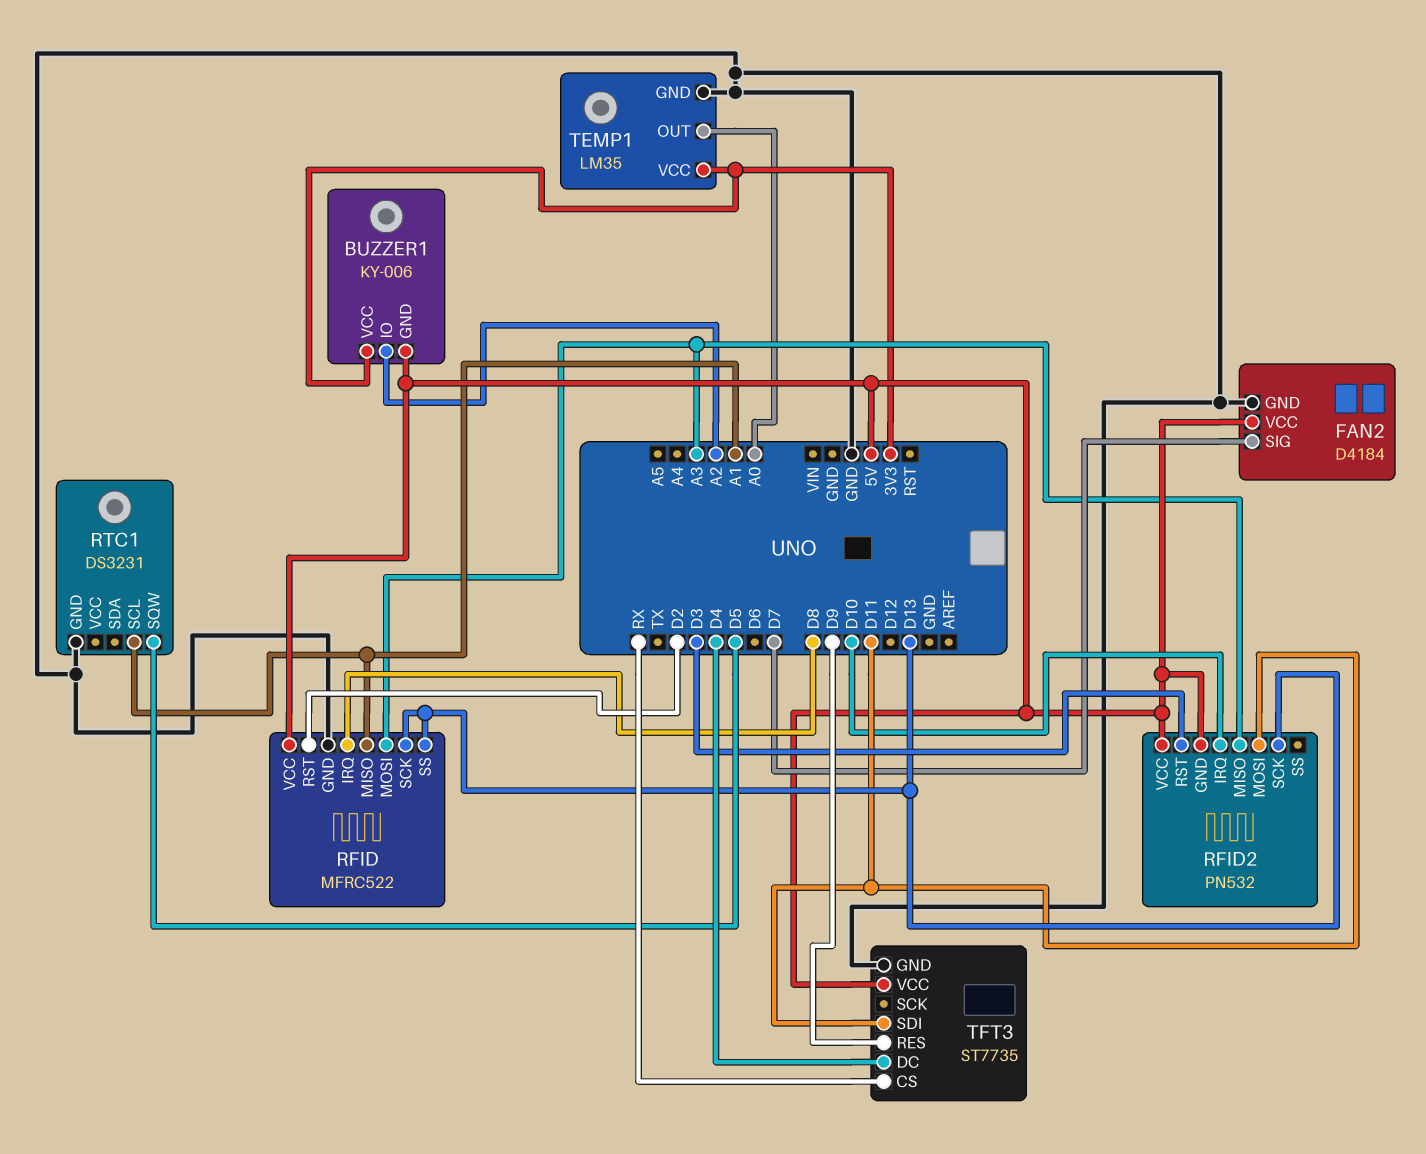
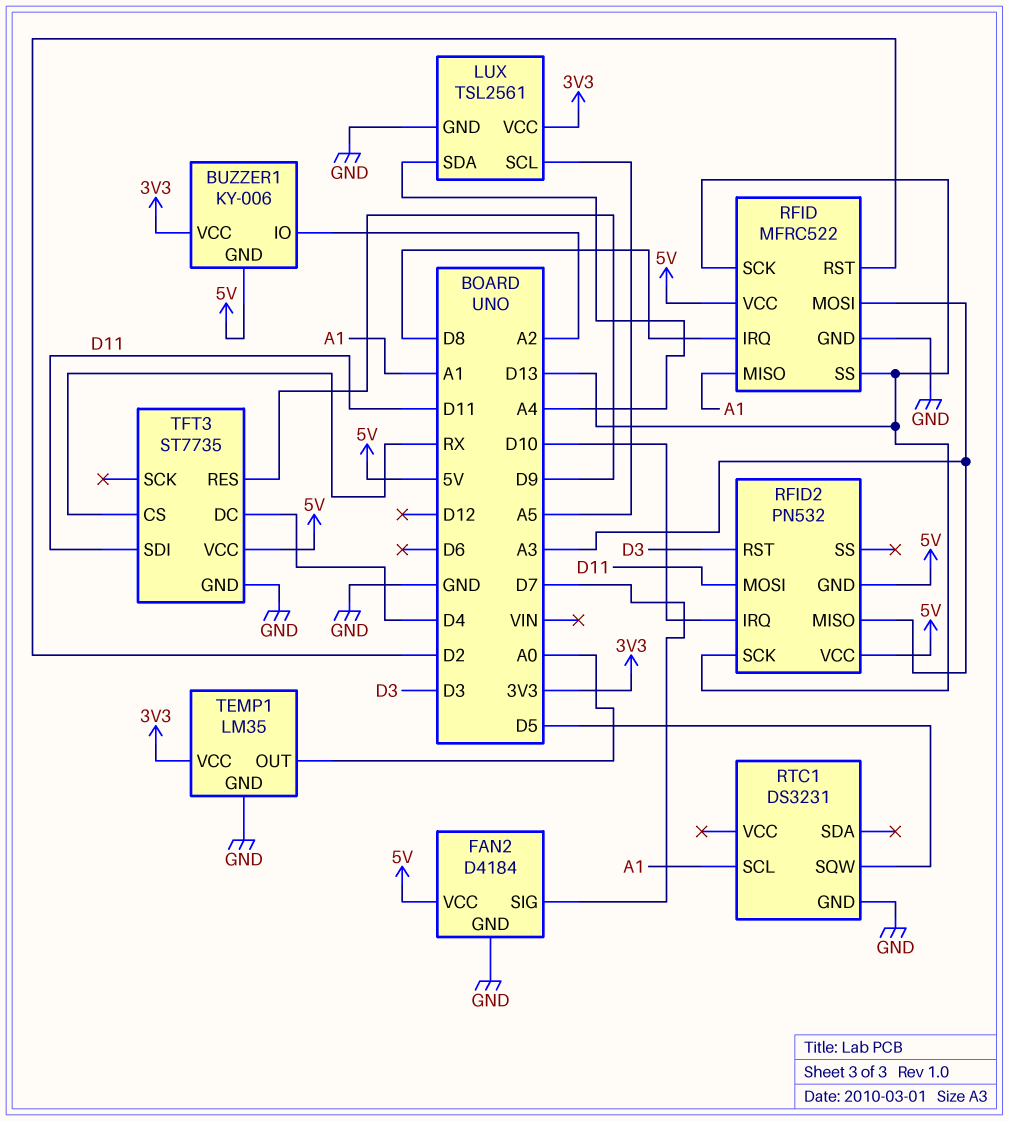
LUX: none -> TSL2561
LUX pin GND: none -> GND
LUX pin SCL: none -> A5
LUX pin SDA: none -> A4
LUX pin VCC: none -> 3V3

